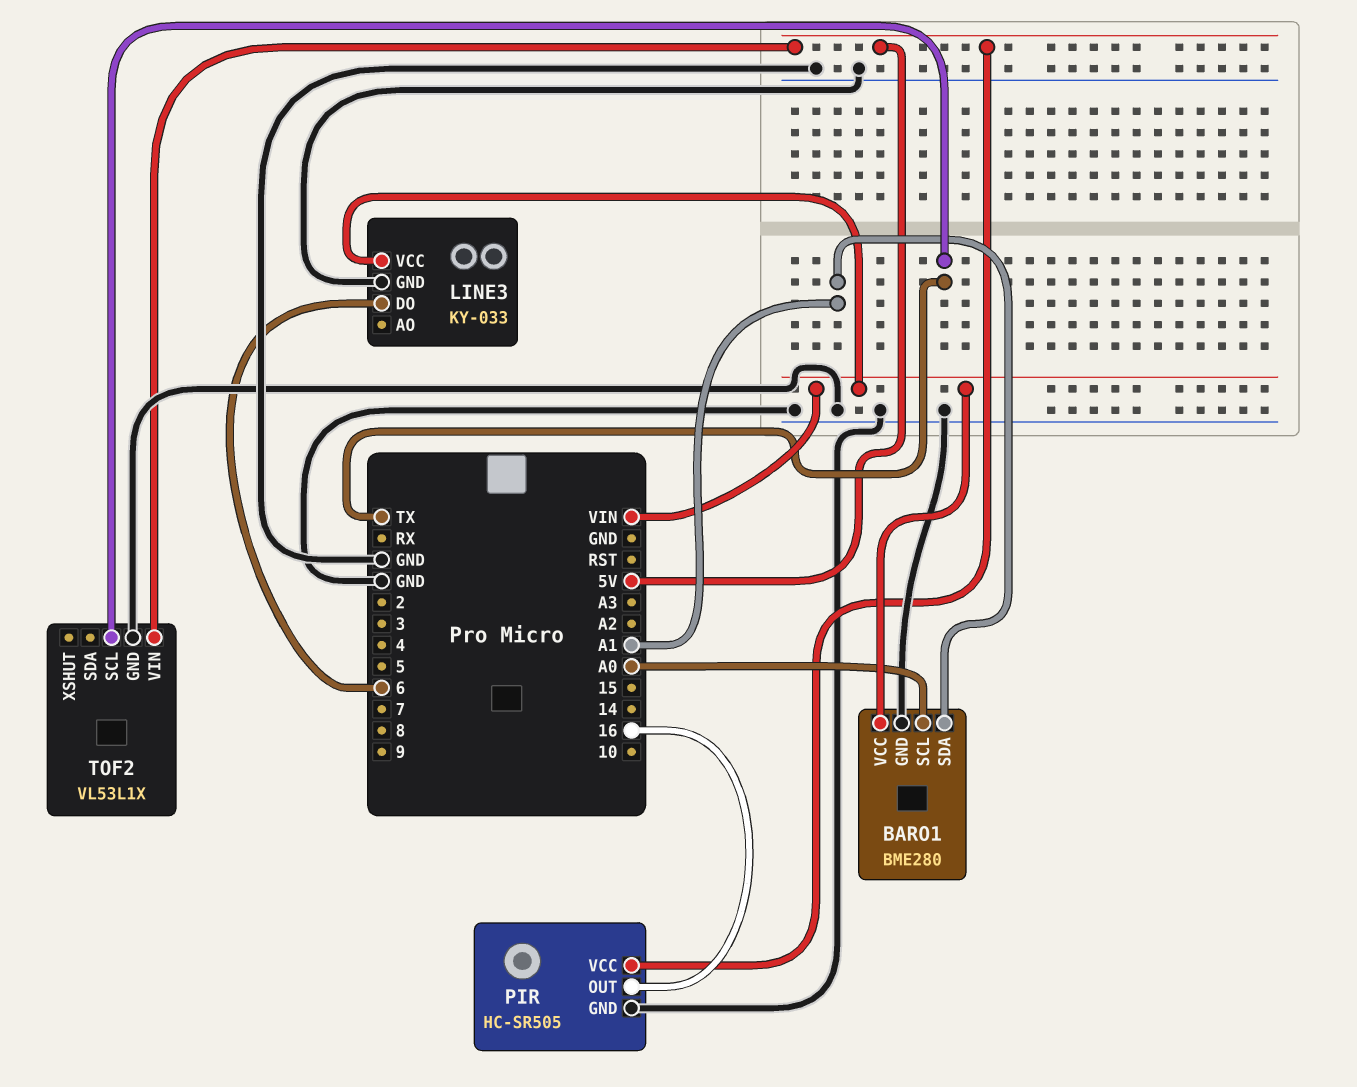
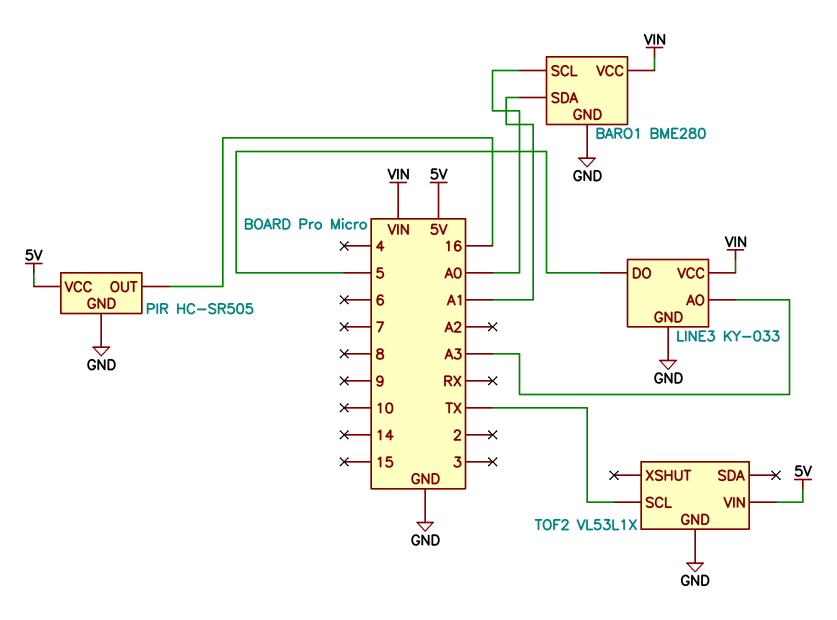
LINE3 pin AO: none -> A3
LINE3 pin DO: 6 -> 5

